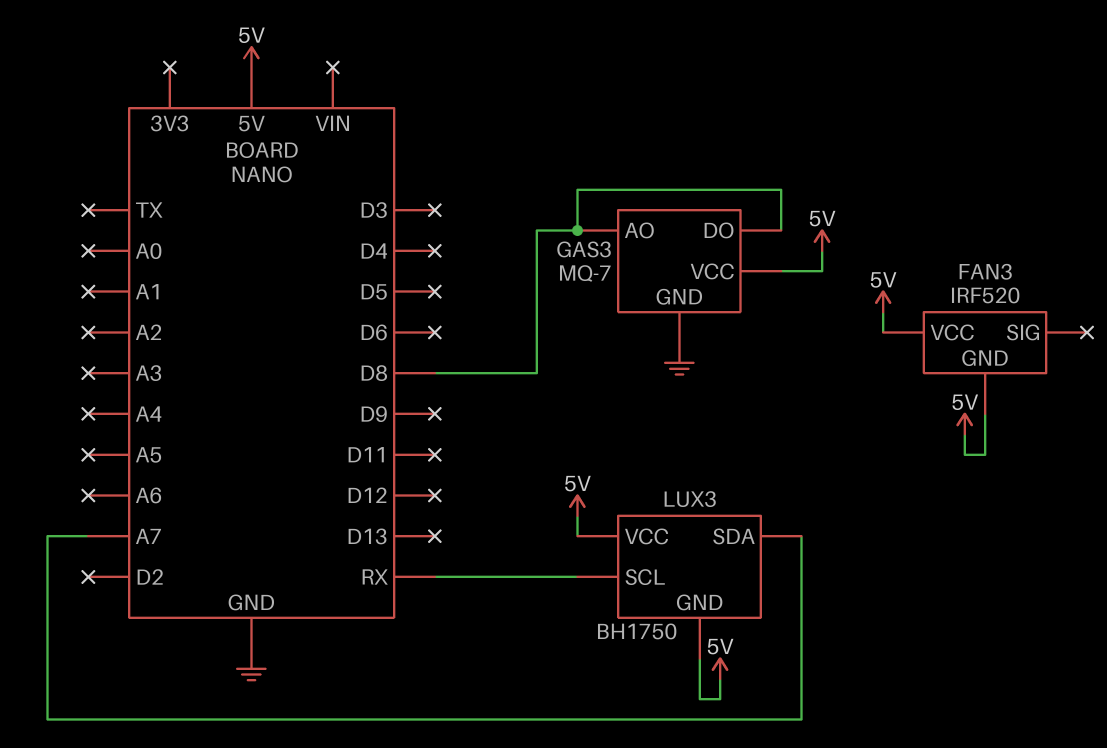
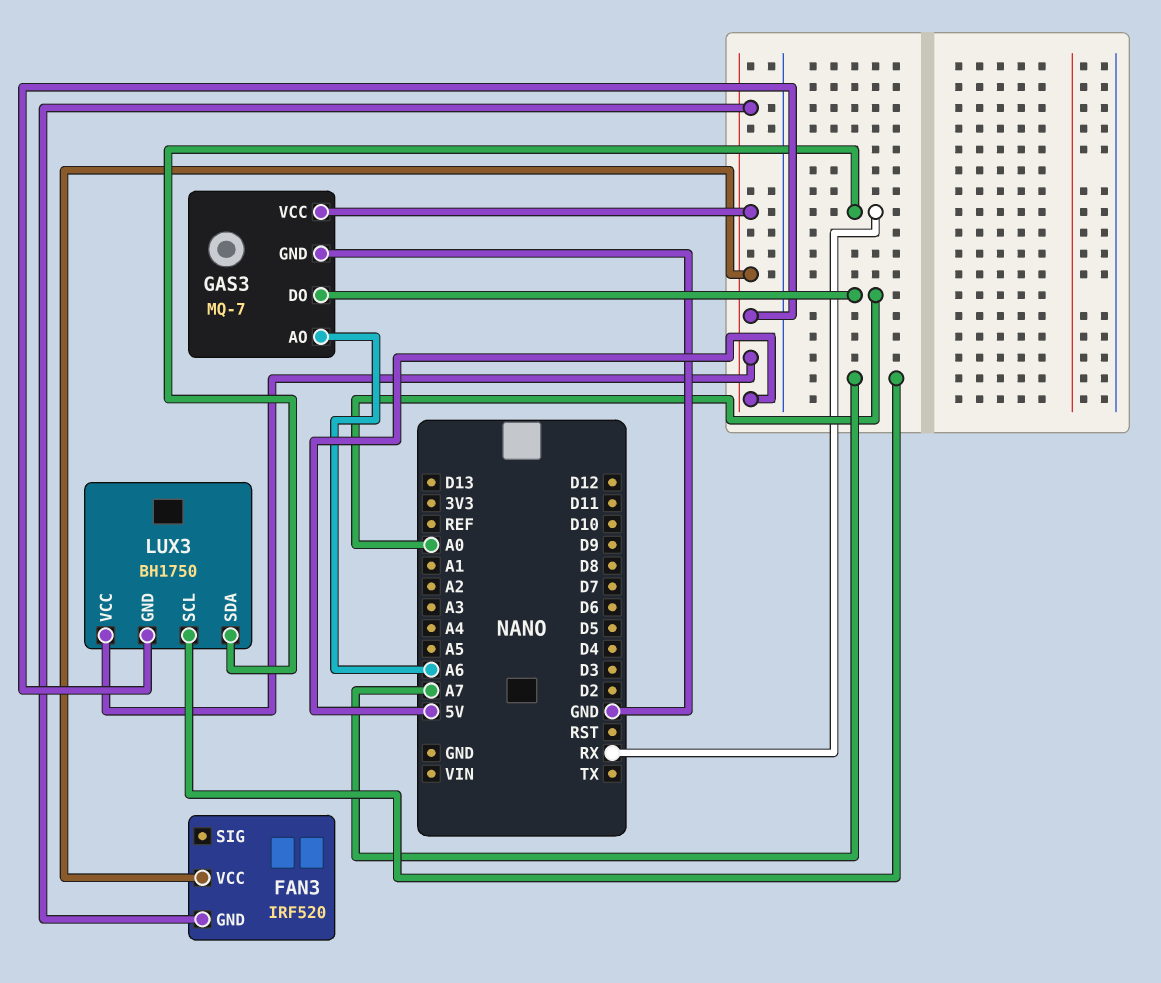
GAS3 pin AO: D8 -> A6
GAS3 pin DO: D8 -> A0
LUX3 pin SCL: RX -> A7
LUX3 pin SDA: A7 -> RX

